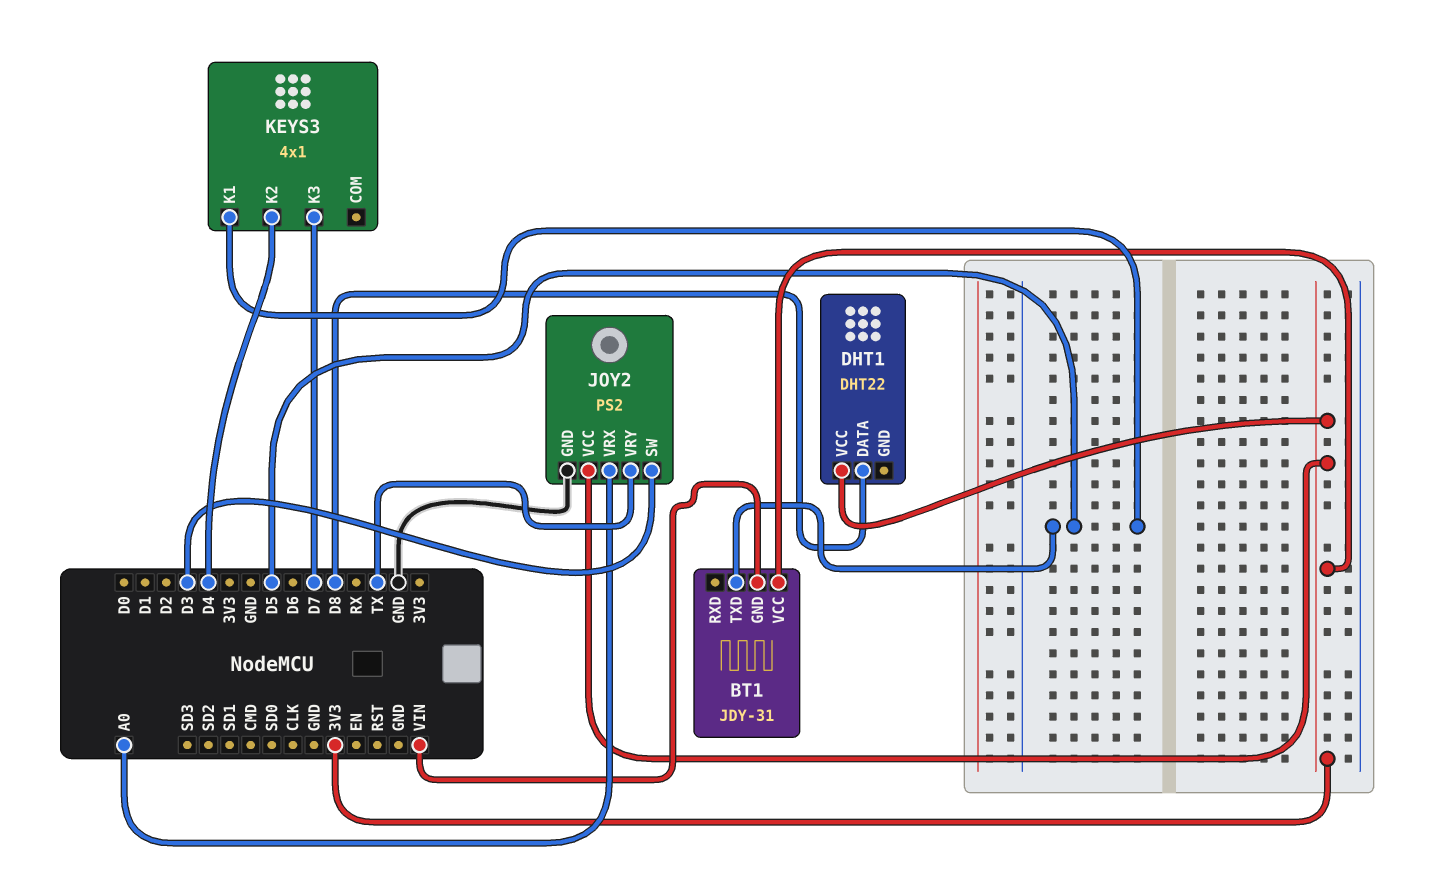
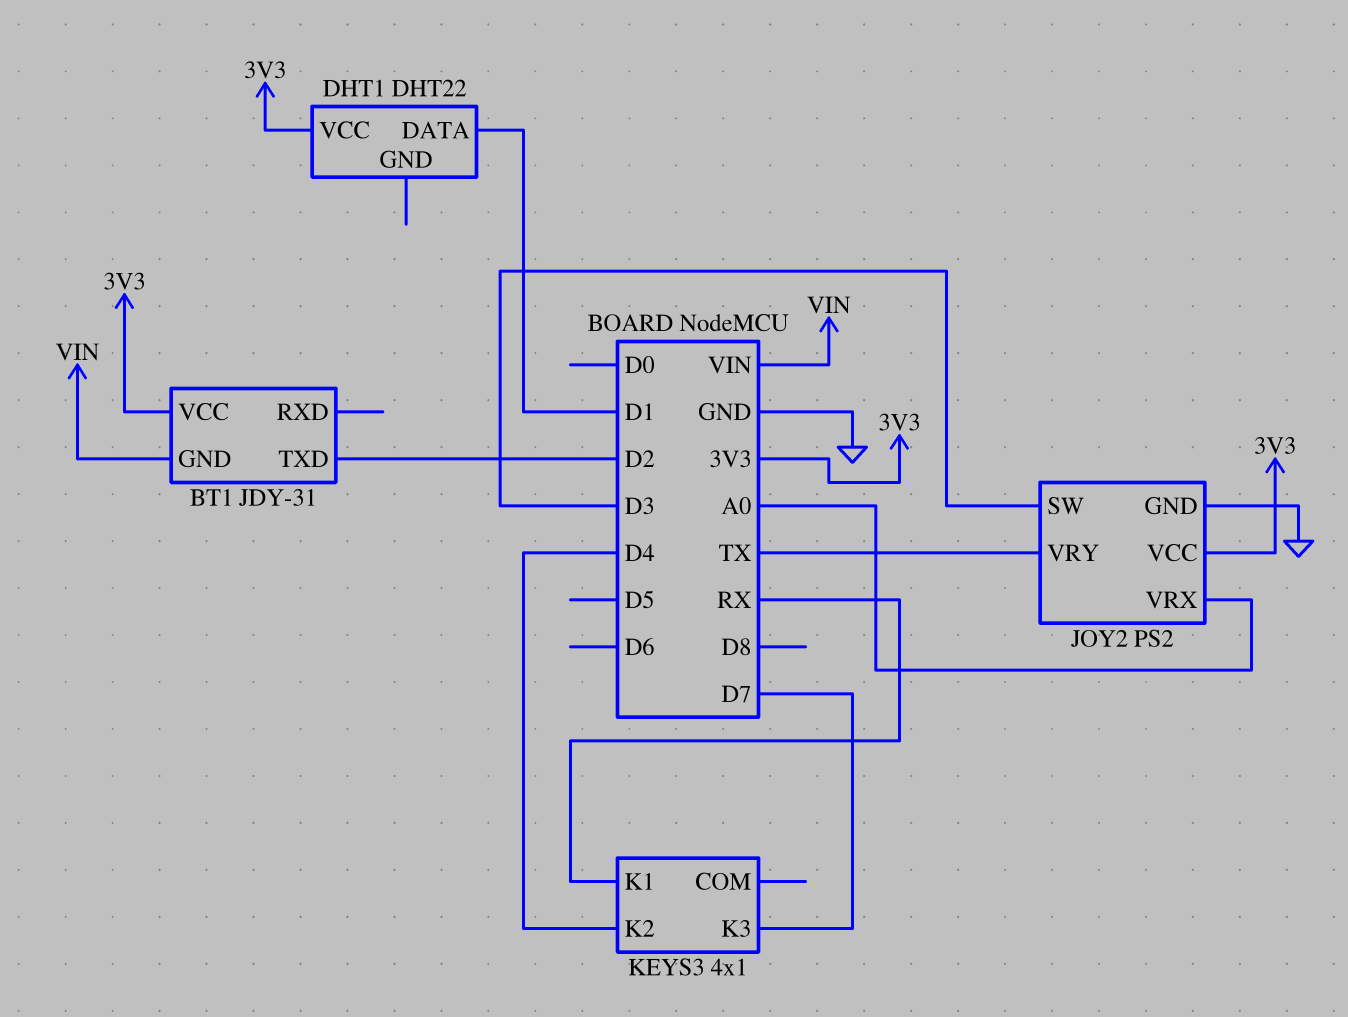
BT1 pin TXD: D5 -> D2
DHT1 pin DATA: D8 -> D1
KEYS3 pin K1: D5 -> RX

